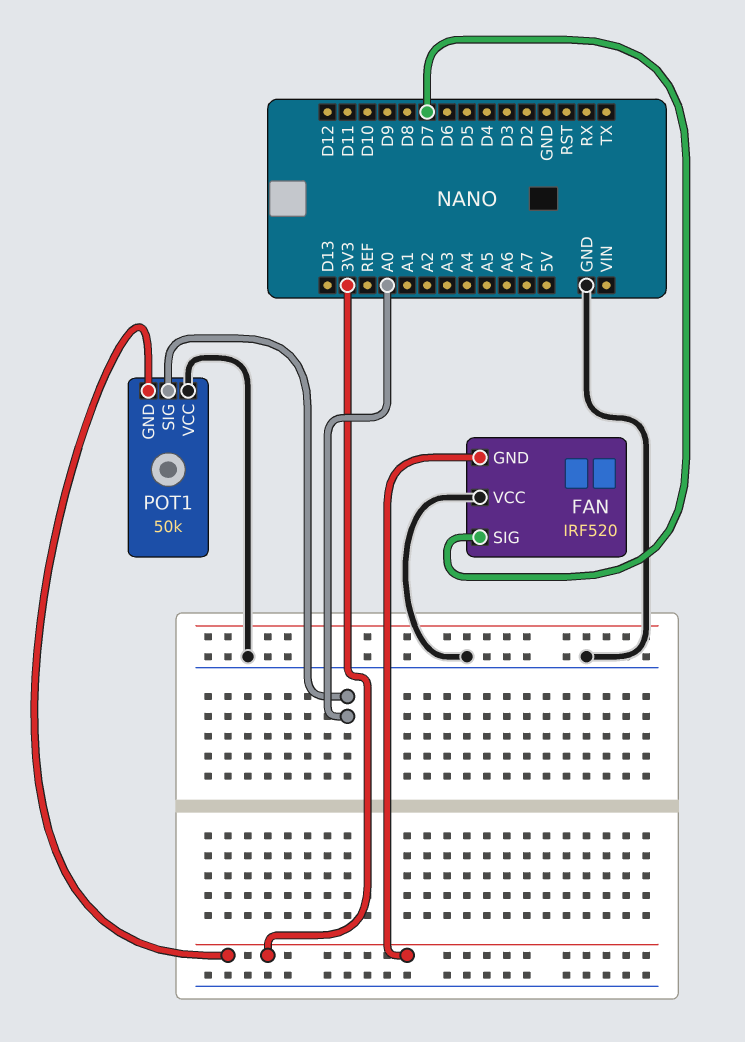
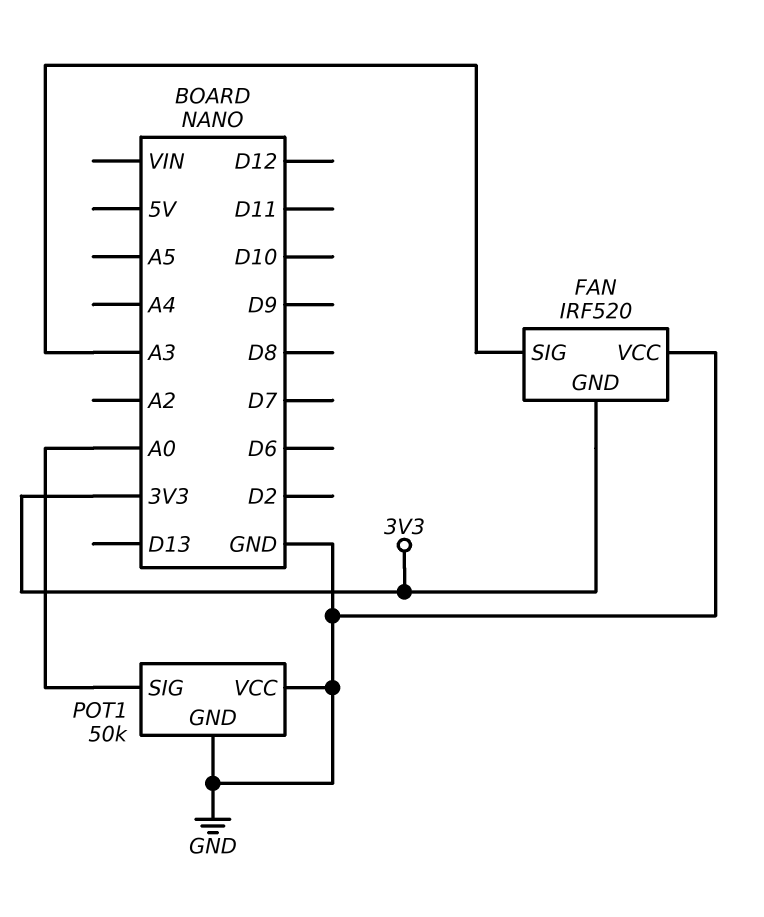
FAN pin SIG: D7 -> A3
POT1 pin GND: 3V3 -> GND

